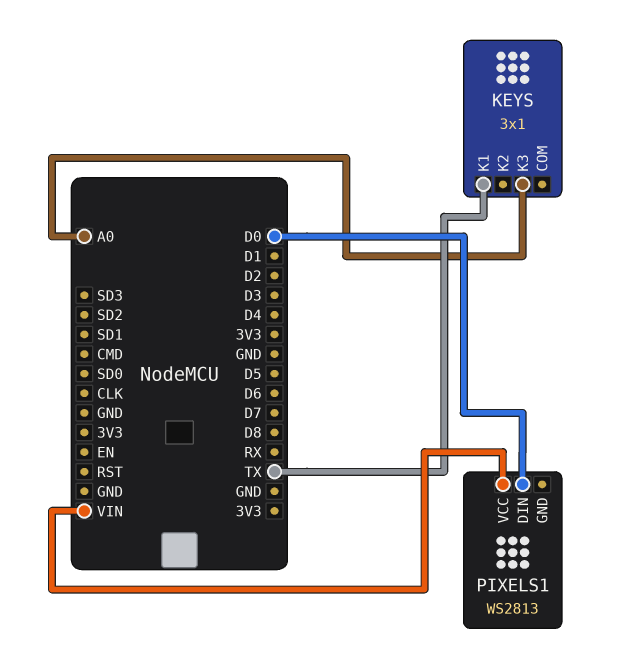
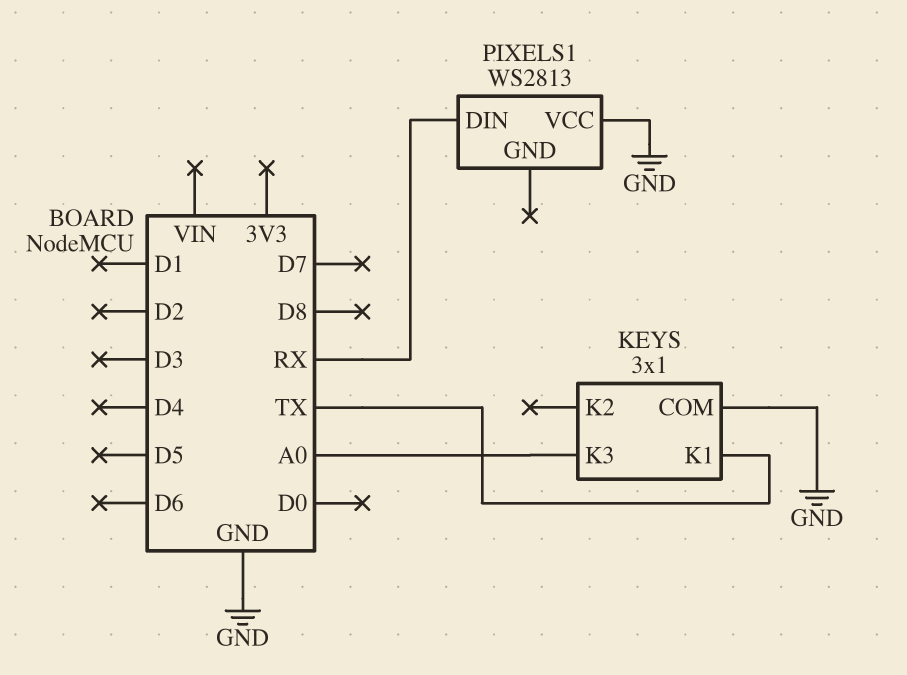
KEYS pin COM: none -> GND
PIXELS1 pin DIN: D0 -> RX
PIXELS1 pin VCC: VIN -> GND

